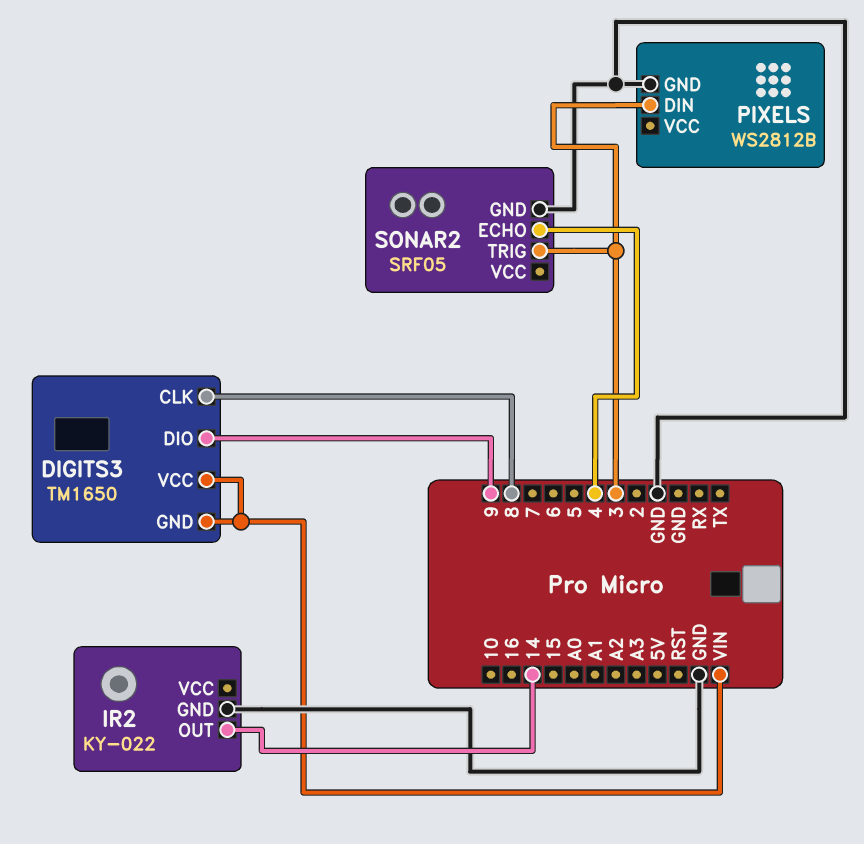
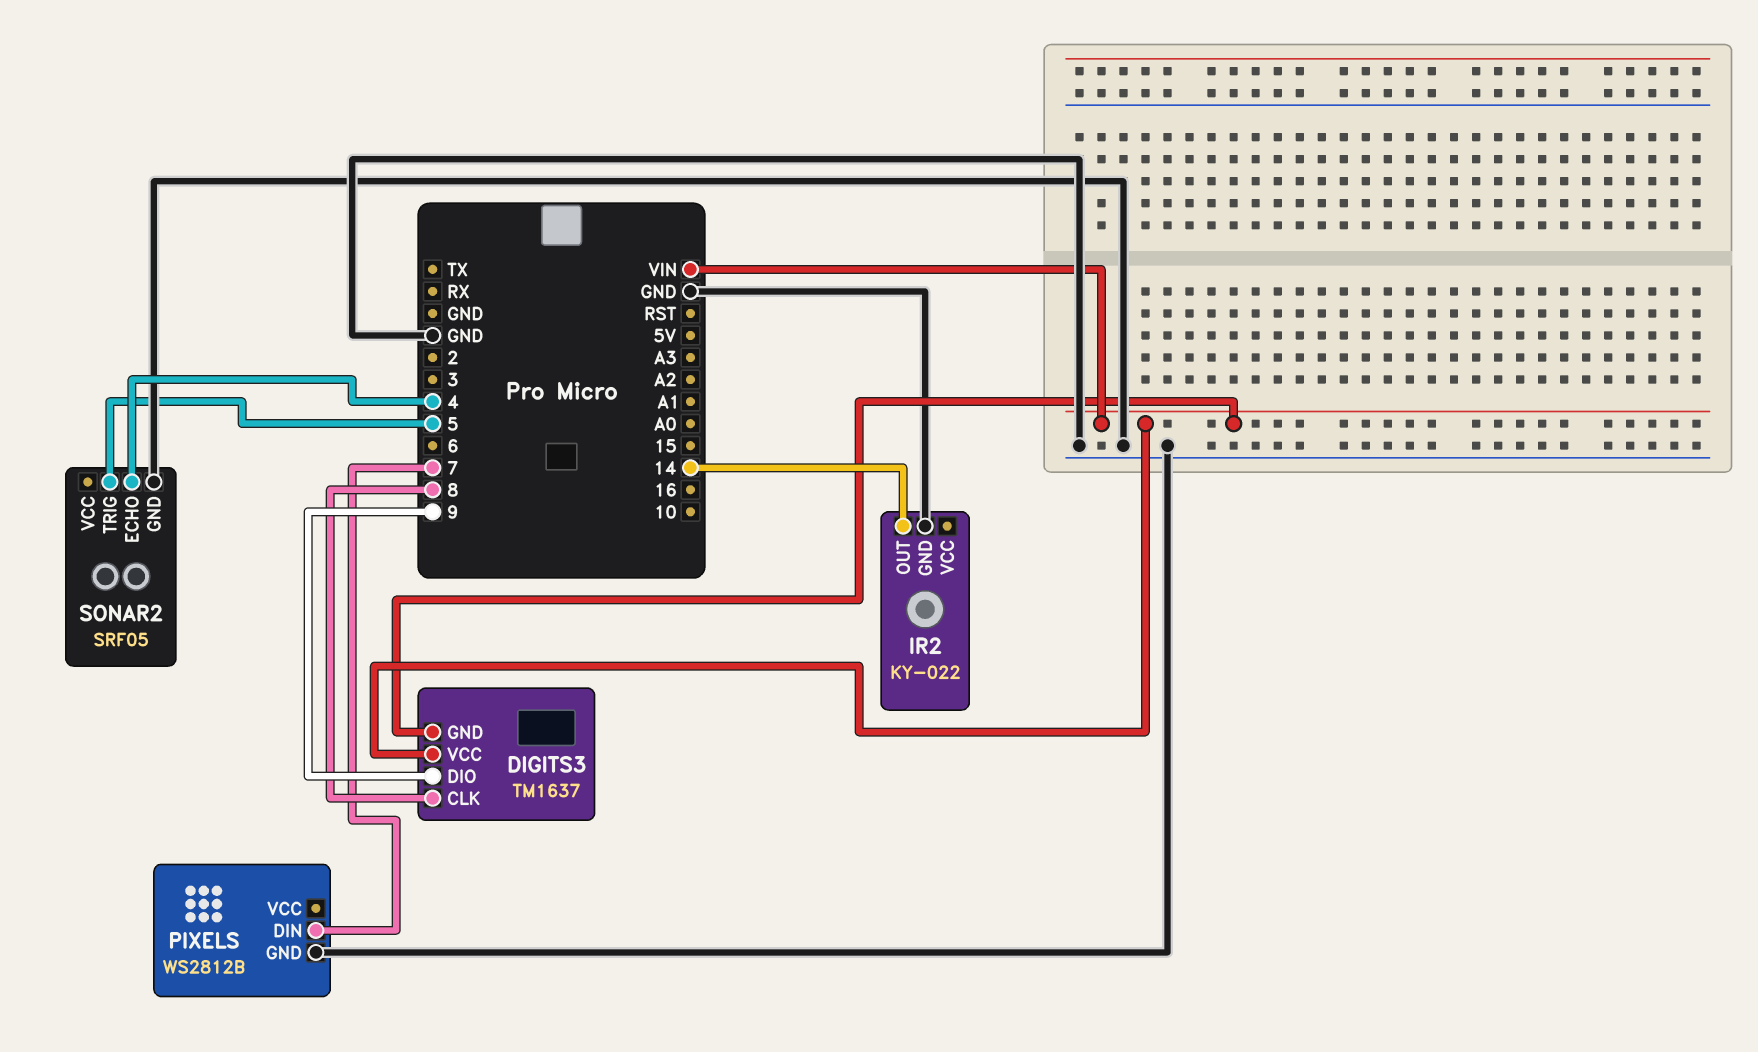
DIGITS3: TM1650 -> TM1637
PIXELS pin DIN: 3 -> 7
SONAR2 pin TRIG: 3 -> 5

